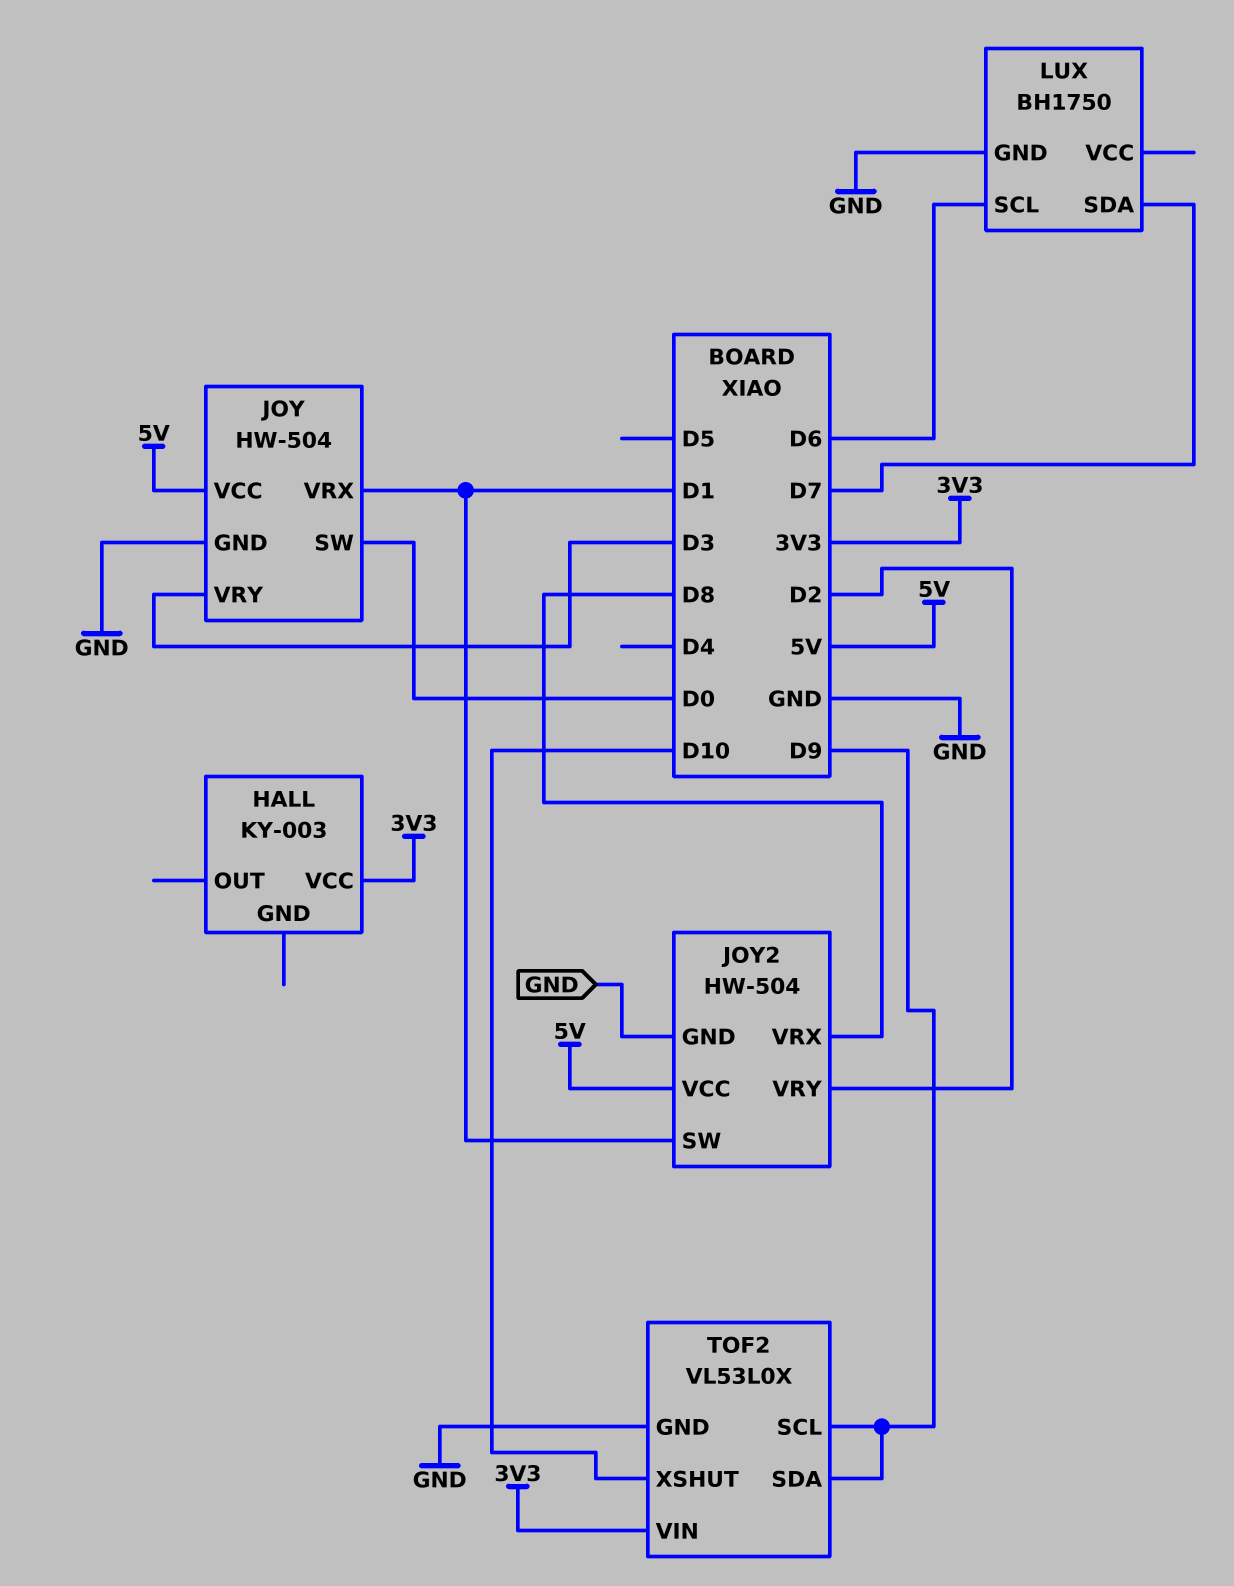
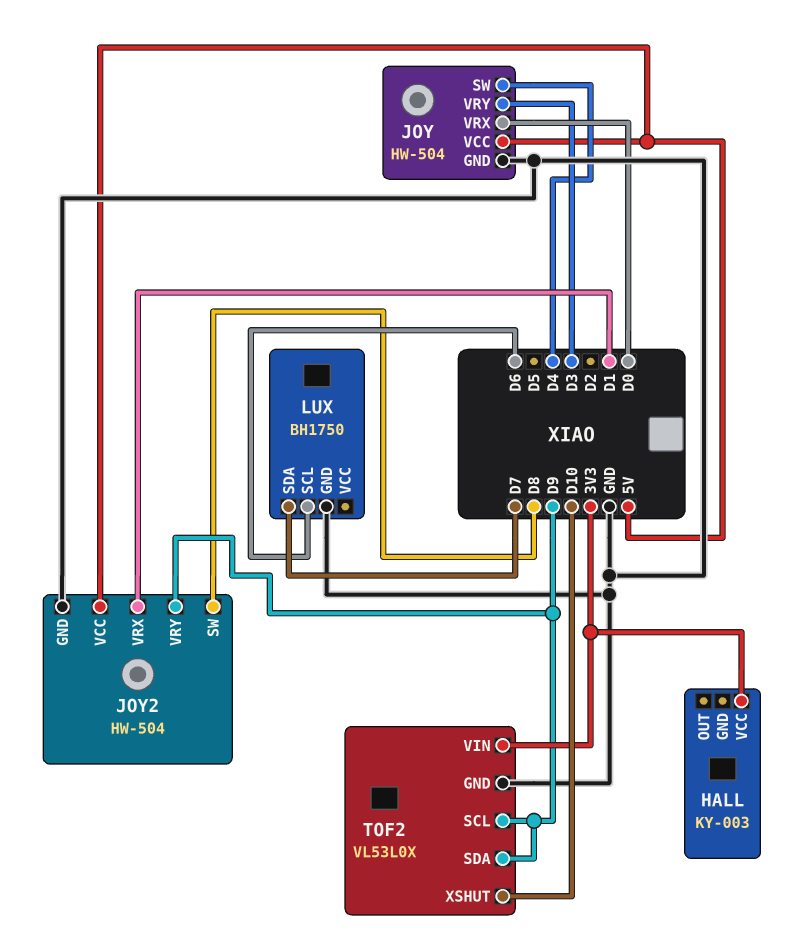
JOY pin SW: D0 -> D4
JOY pin VRX: D1 -> D0
JOY2 pin SW: D1 -> D8
JOY2 pin VRX: D8 -> D1
JOY2 pin VRY: D2 -> D9

